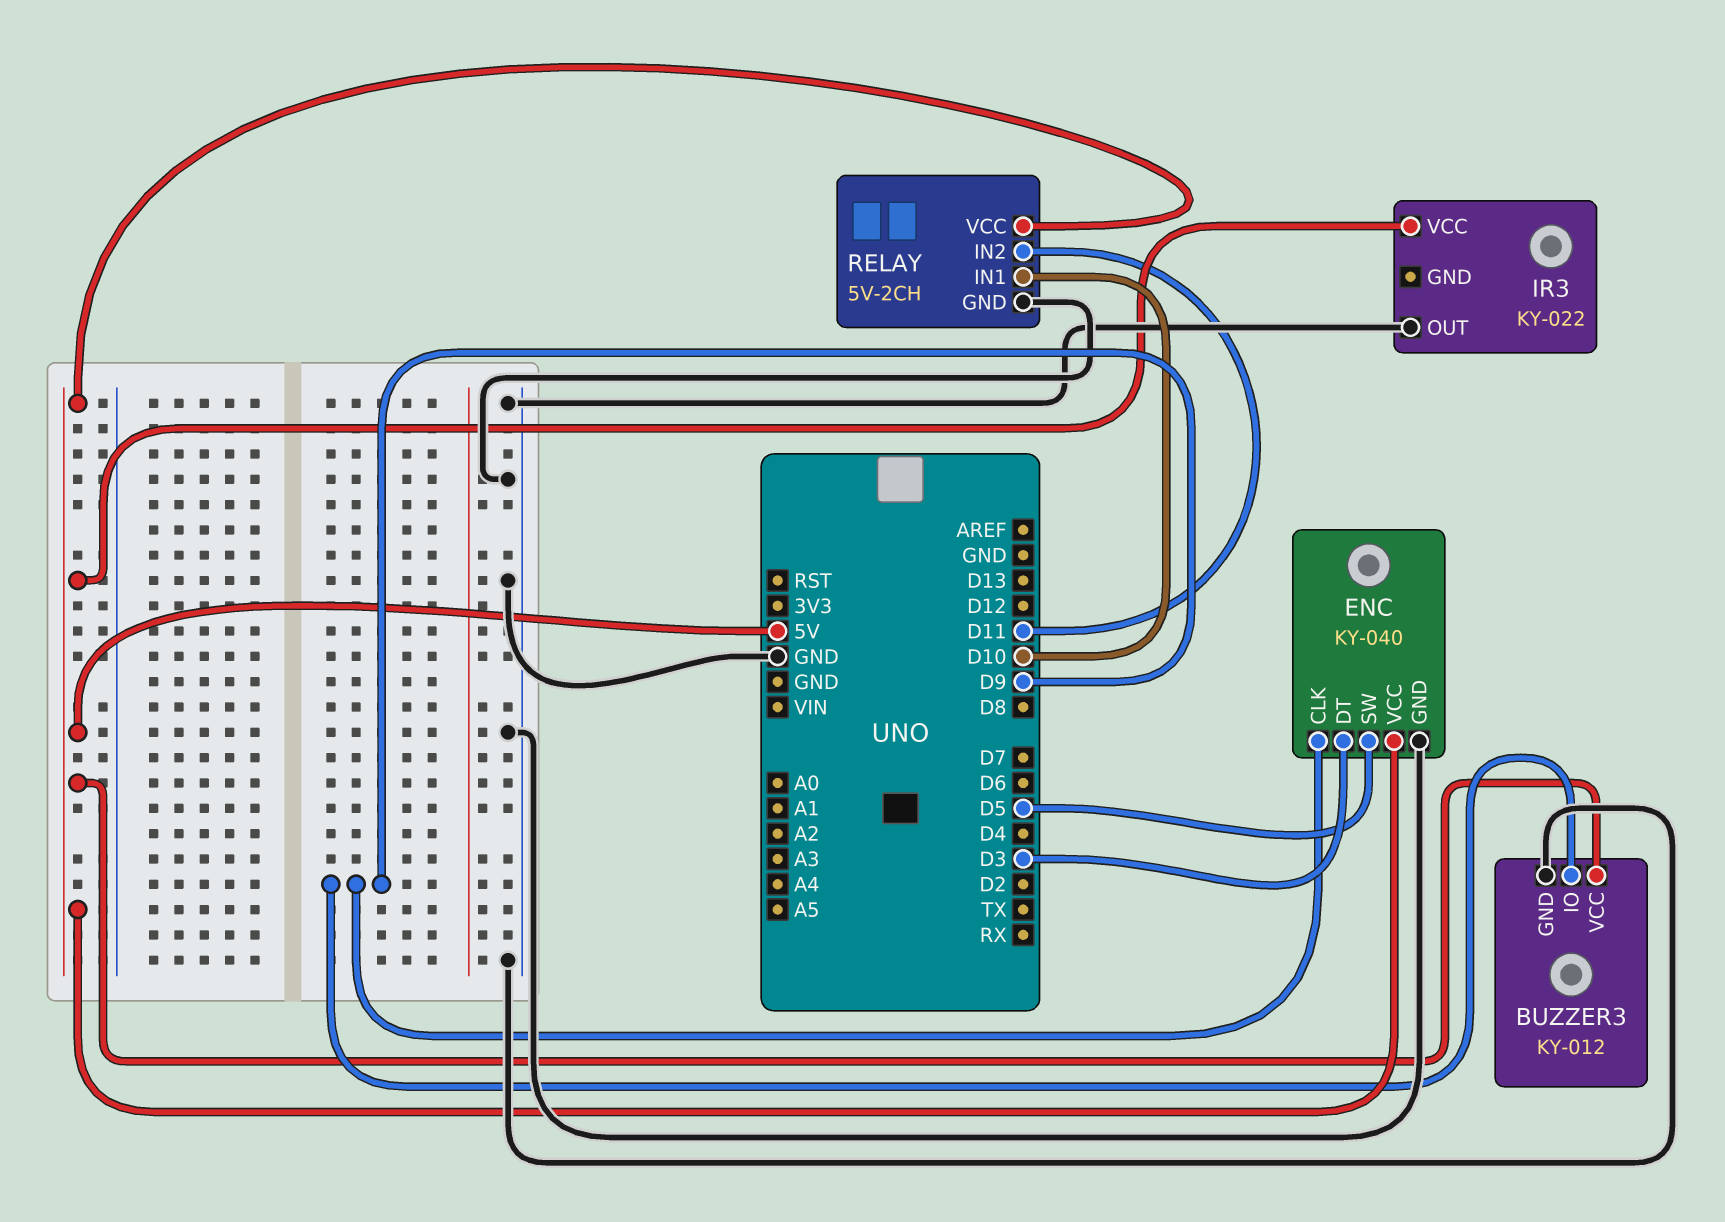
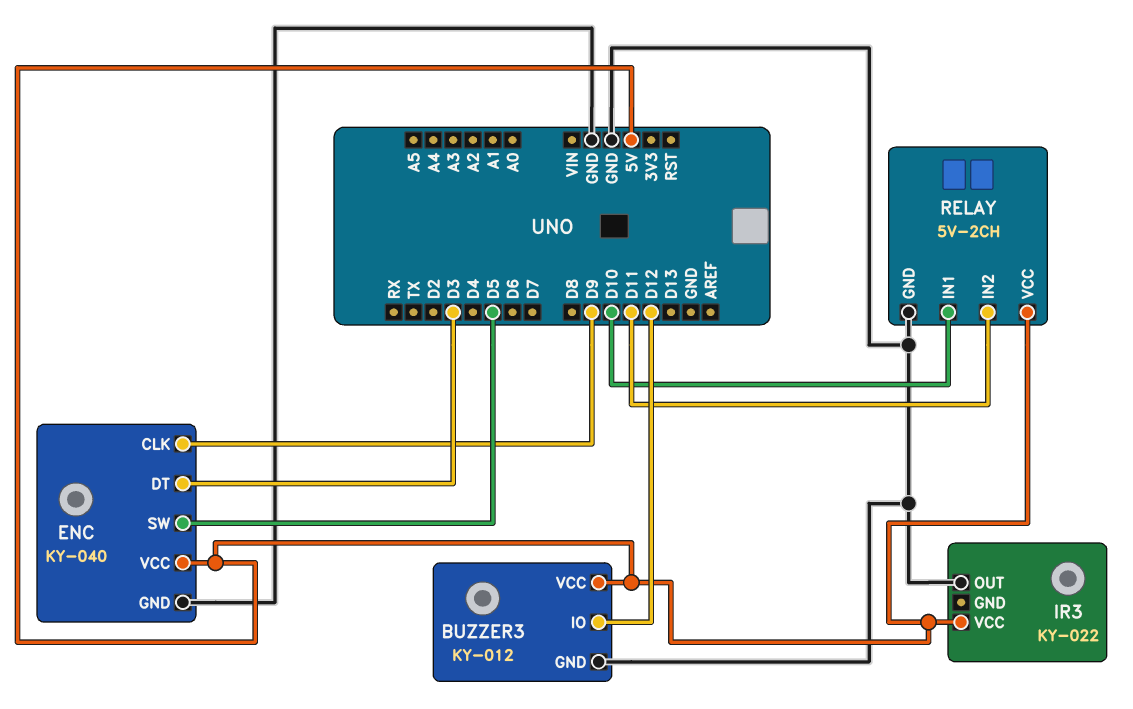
BUZZER3 pin IO: D9 -> D12

